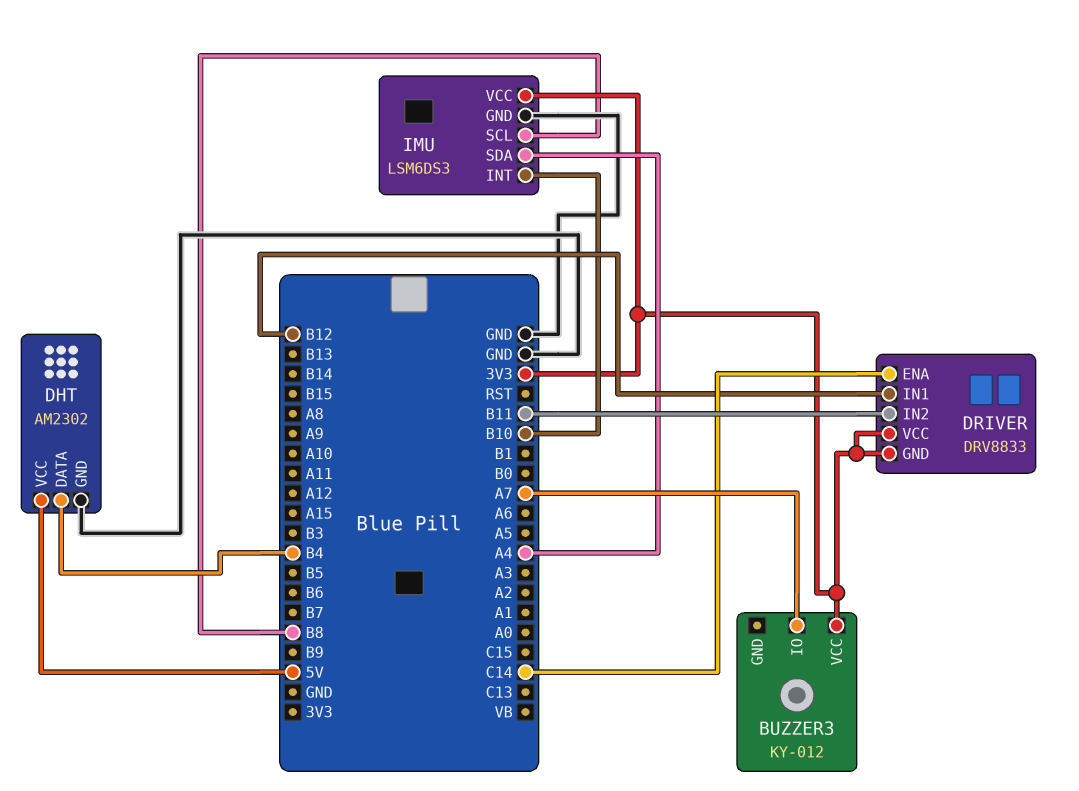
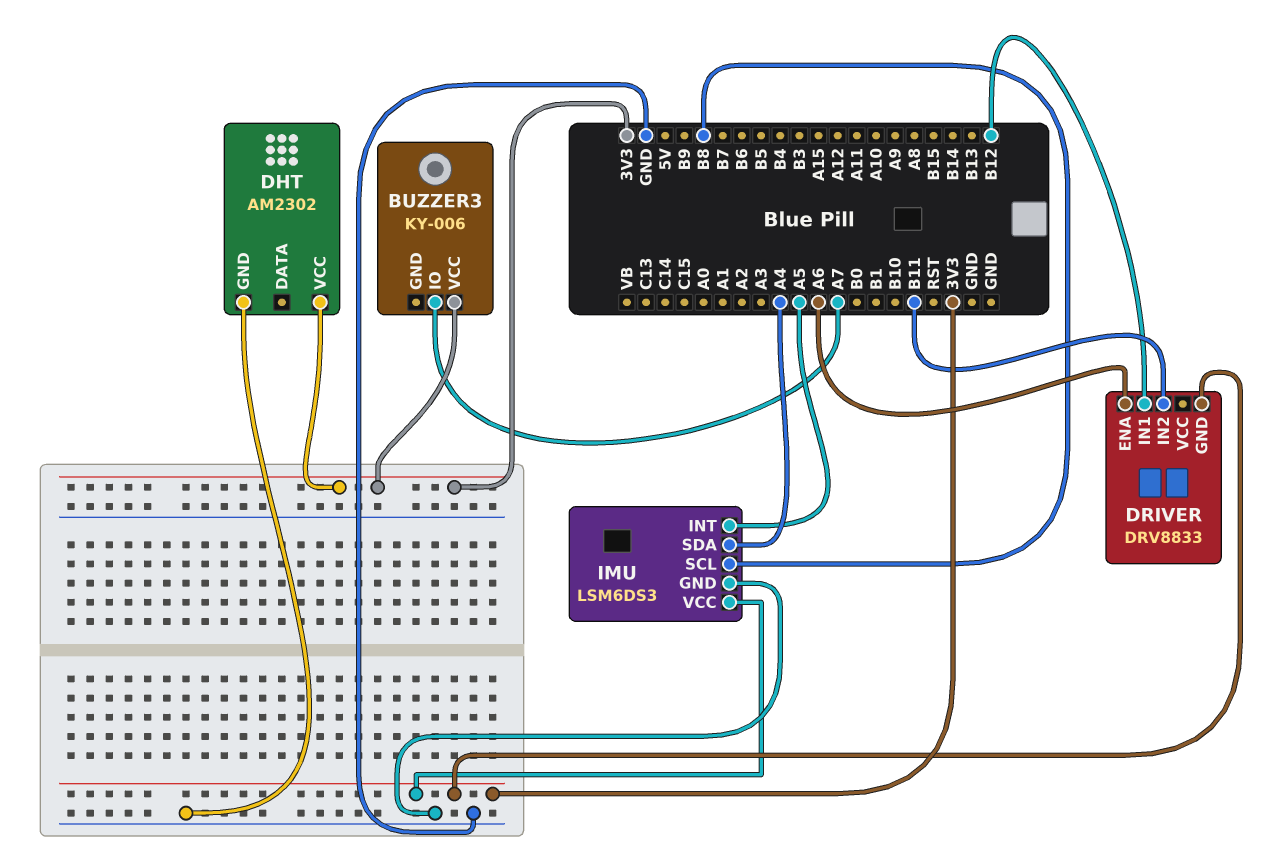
BUZZER3: KY-012 -> KY-006
DHT pin DATA: B4 -> none
DHT pin VCC: 5V -> 3V3
DRIVER pin ENA: C14 -> A6
DRIVER pin VCC: 3V3 -> none
IMU pin INT: B10 -> A5

